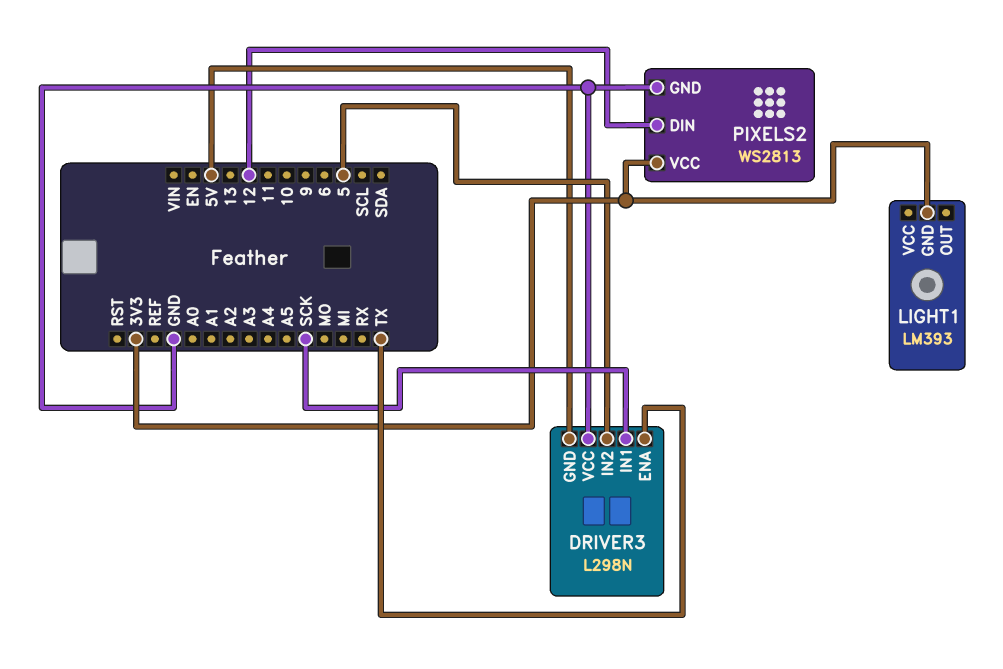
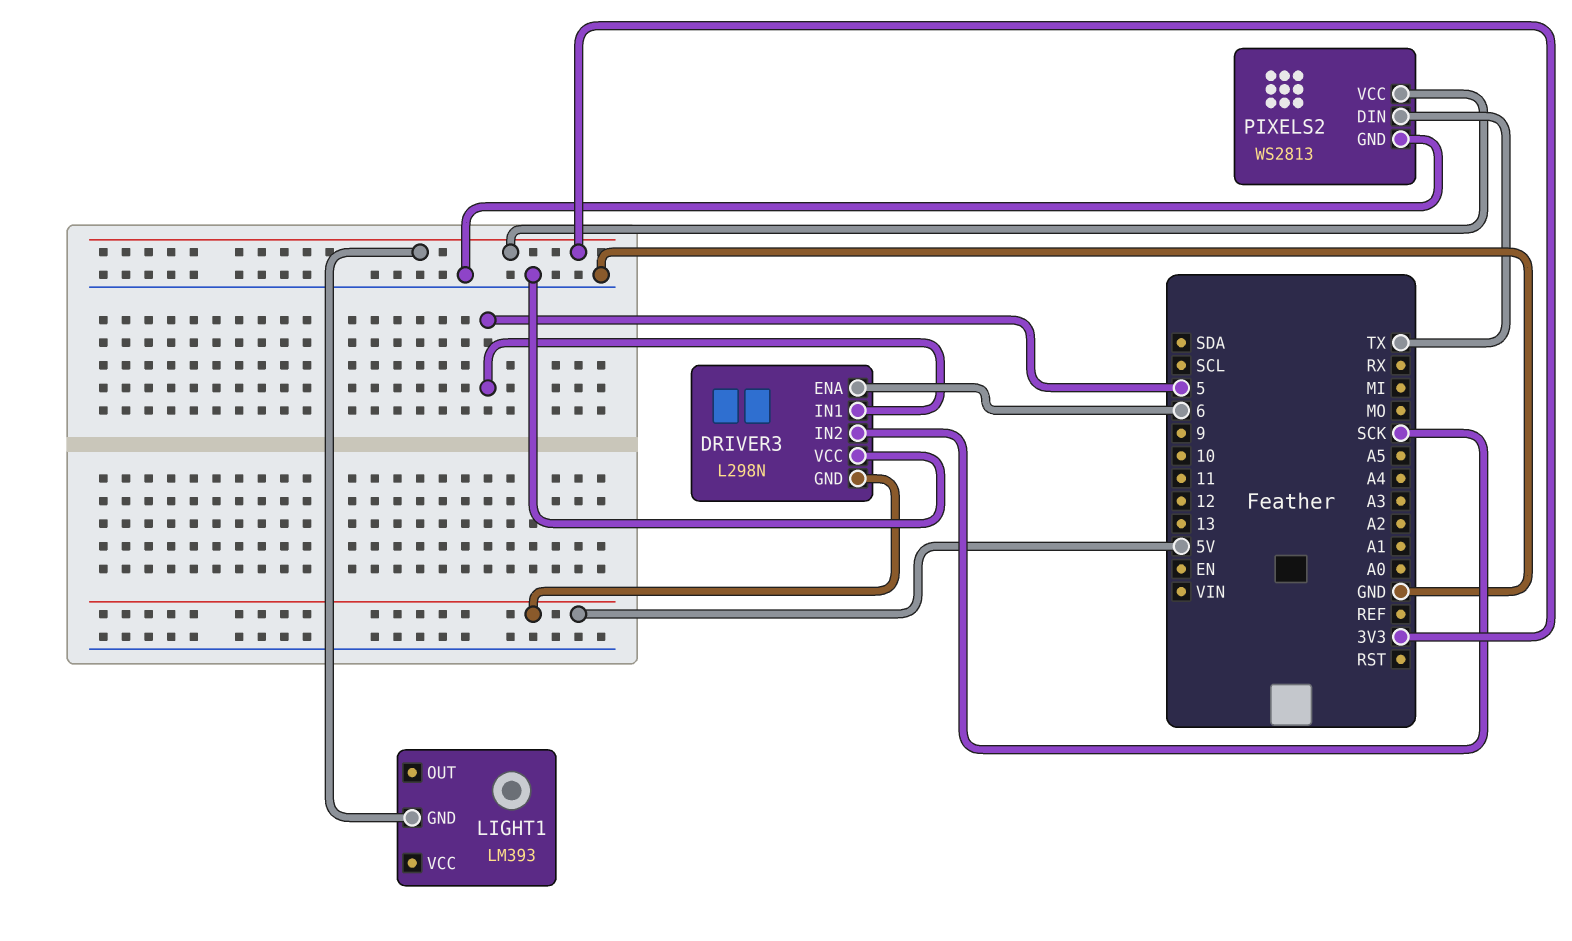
DRIVER3 pin ENA: TX -> 6
DRIVER3 pin IN1: SCK -> 5
DRIVER3 pin IN2: 5 -> SCK
PIXELS2 pin DIN: 12 -> TX

